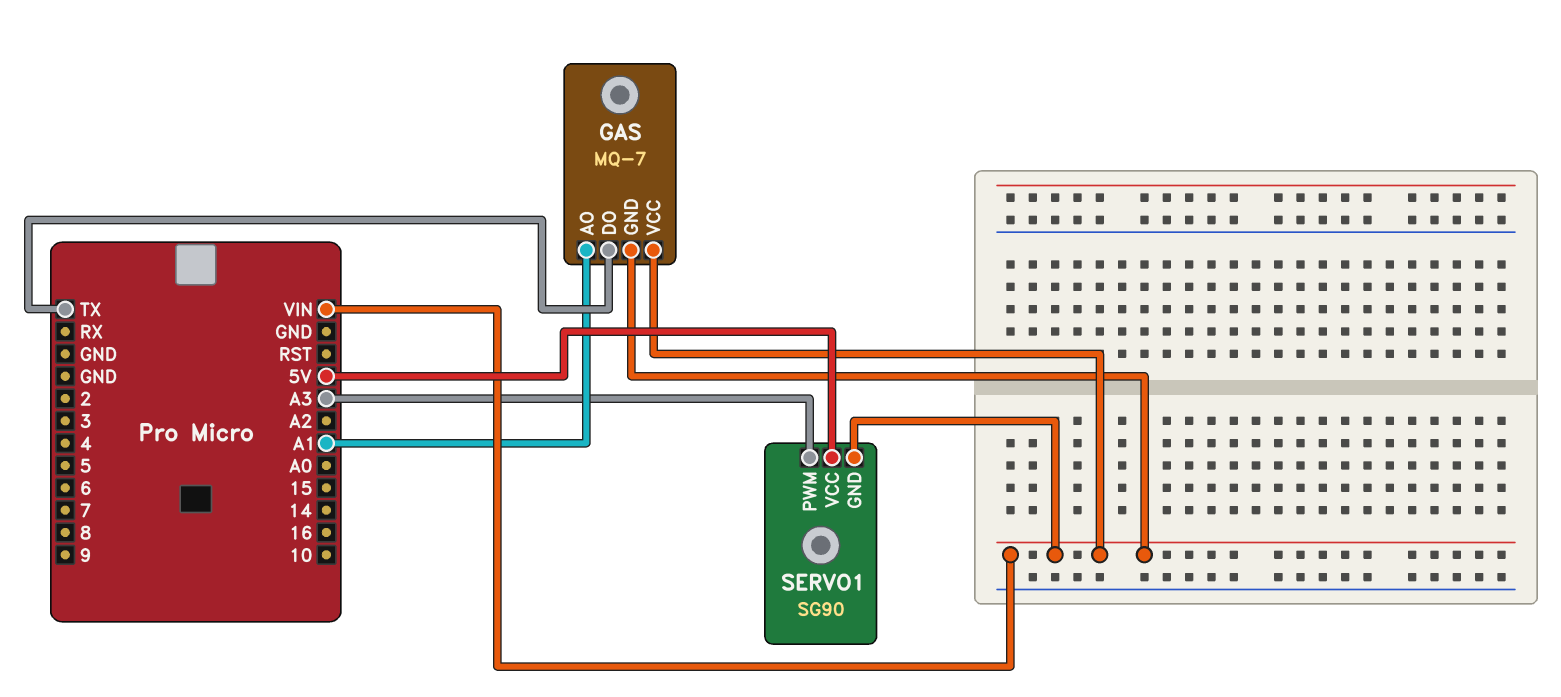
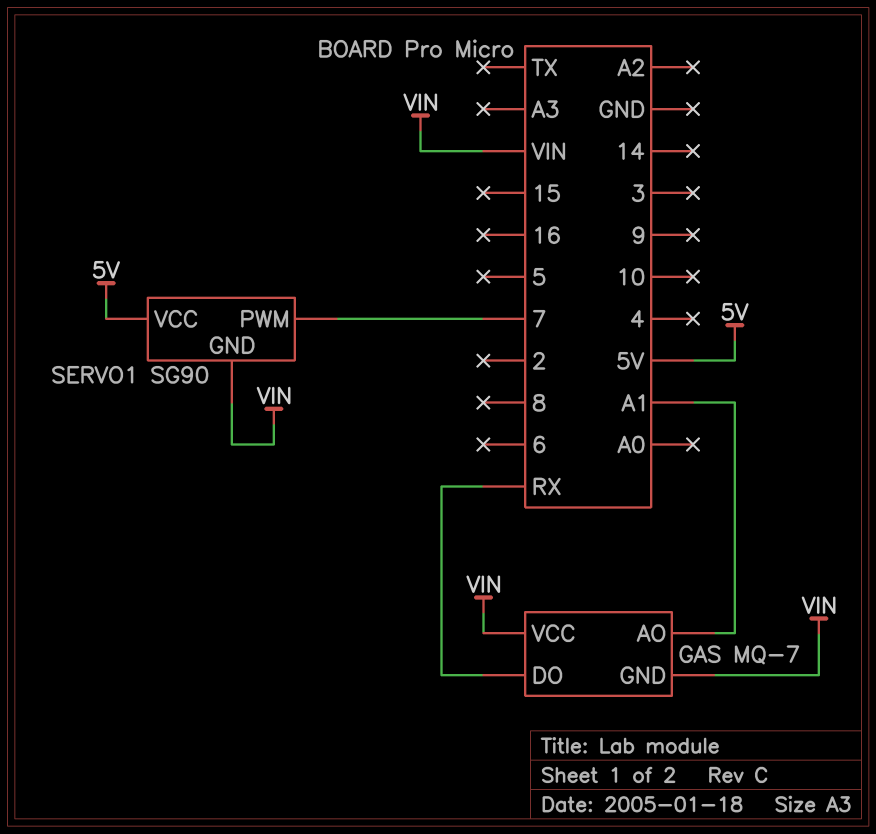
GAS pin DO: TX -> RX
SERVO1 pin PWM: A3 -> 7

